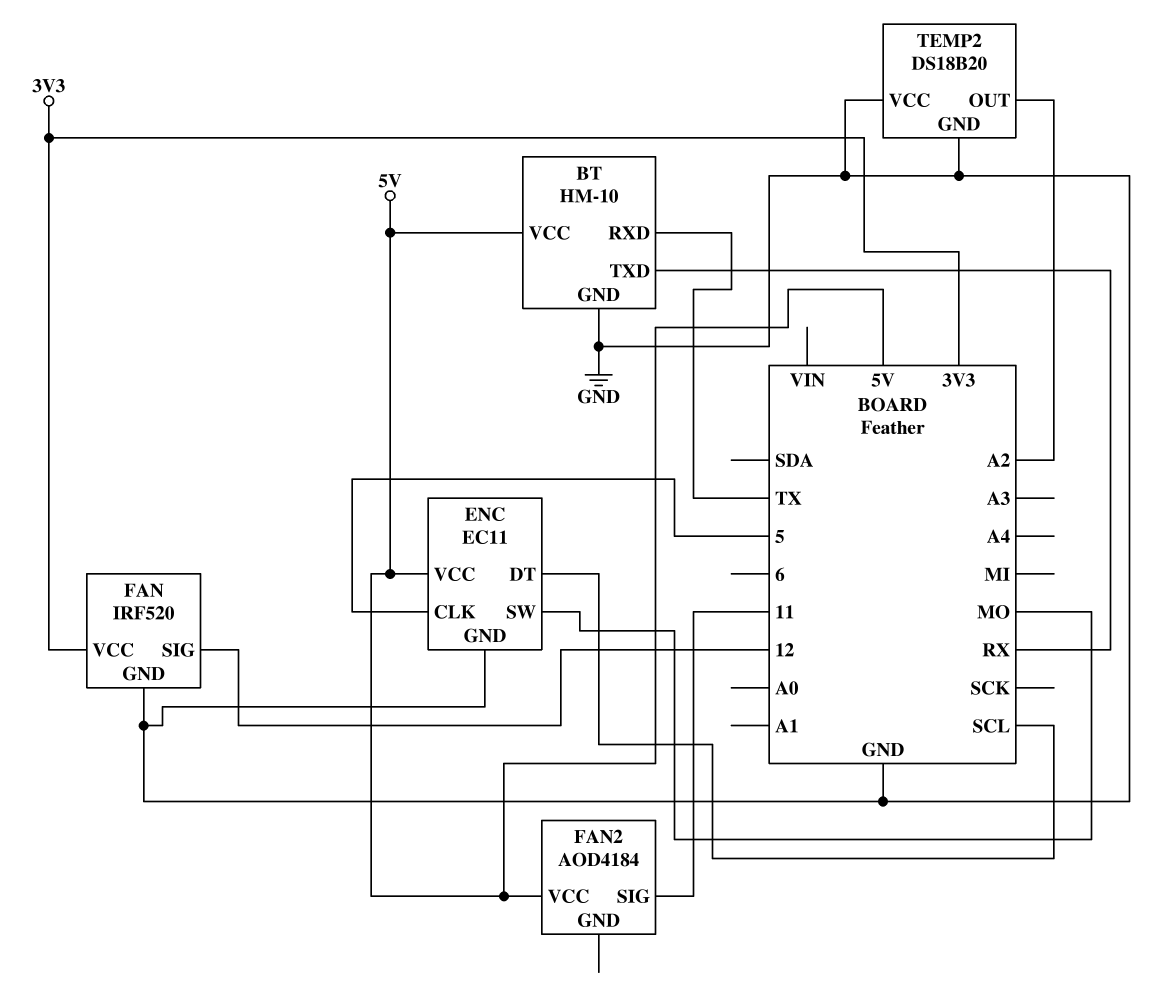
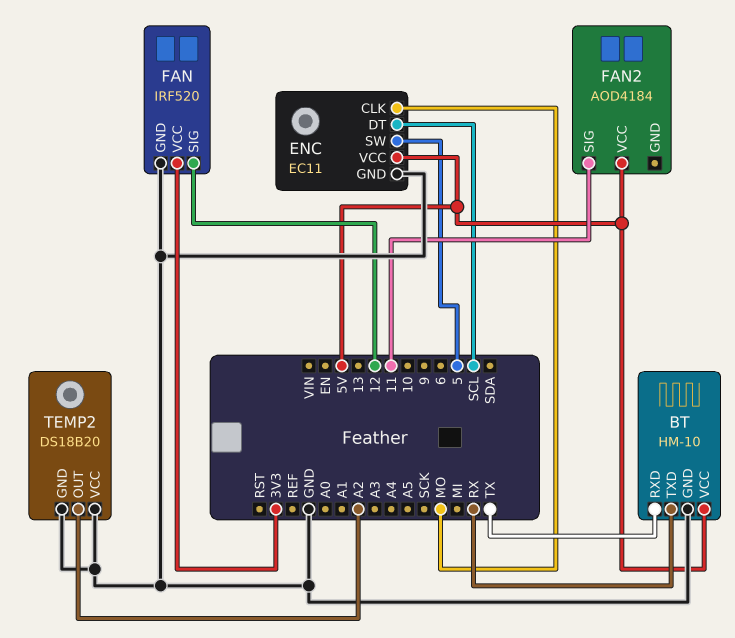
ENC pin CLK: 5 -> MO
ENC pin SW: MO -> 5

